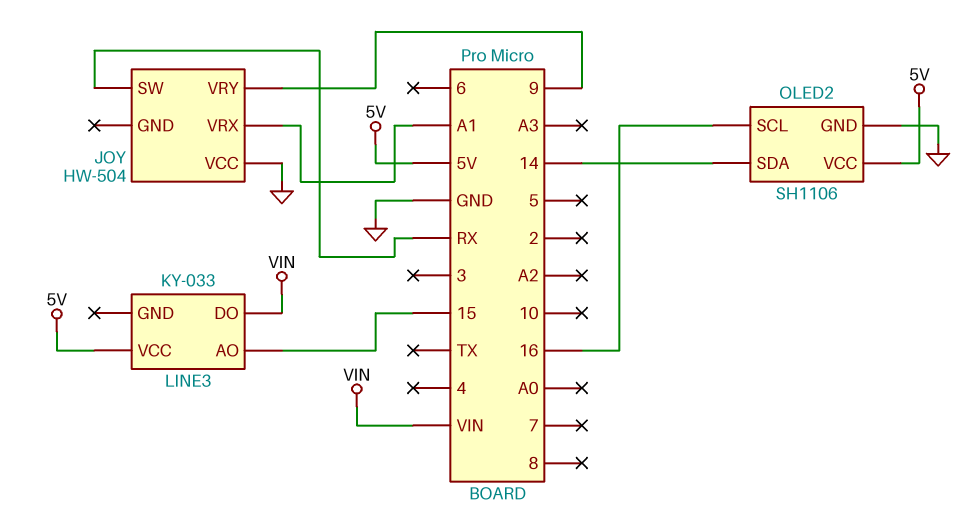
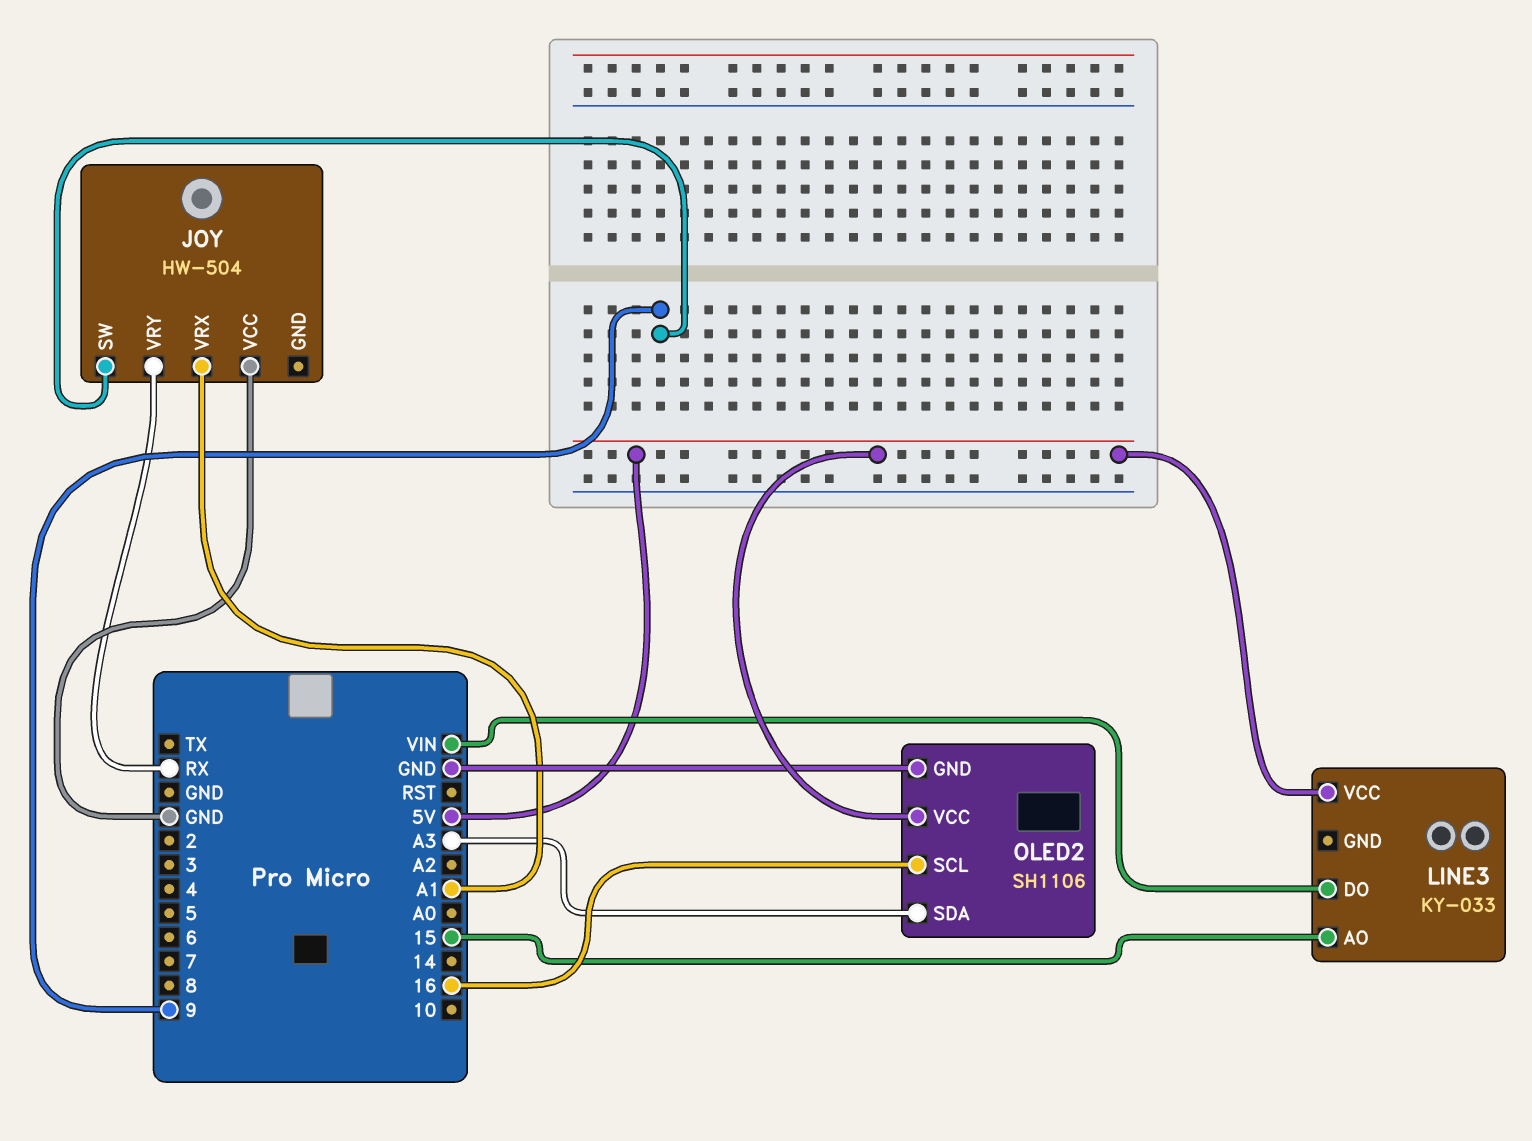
JOY pin SW: RX -> 9
JOY pin VRY: 9 -> RX
OLED2 pin SDA: 14 -> A3

